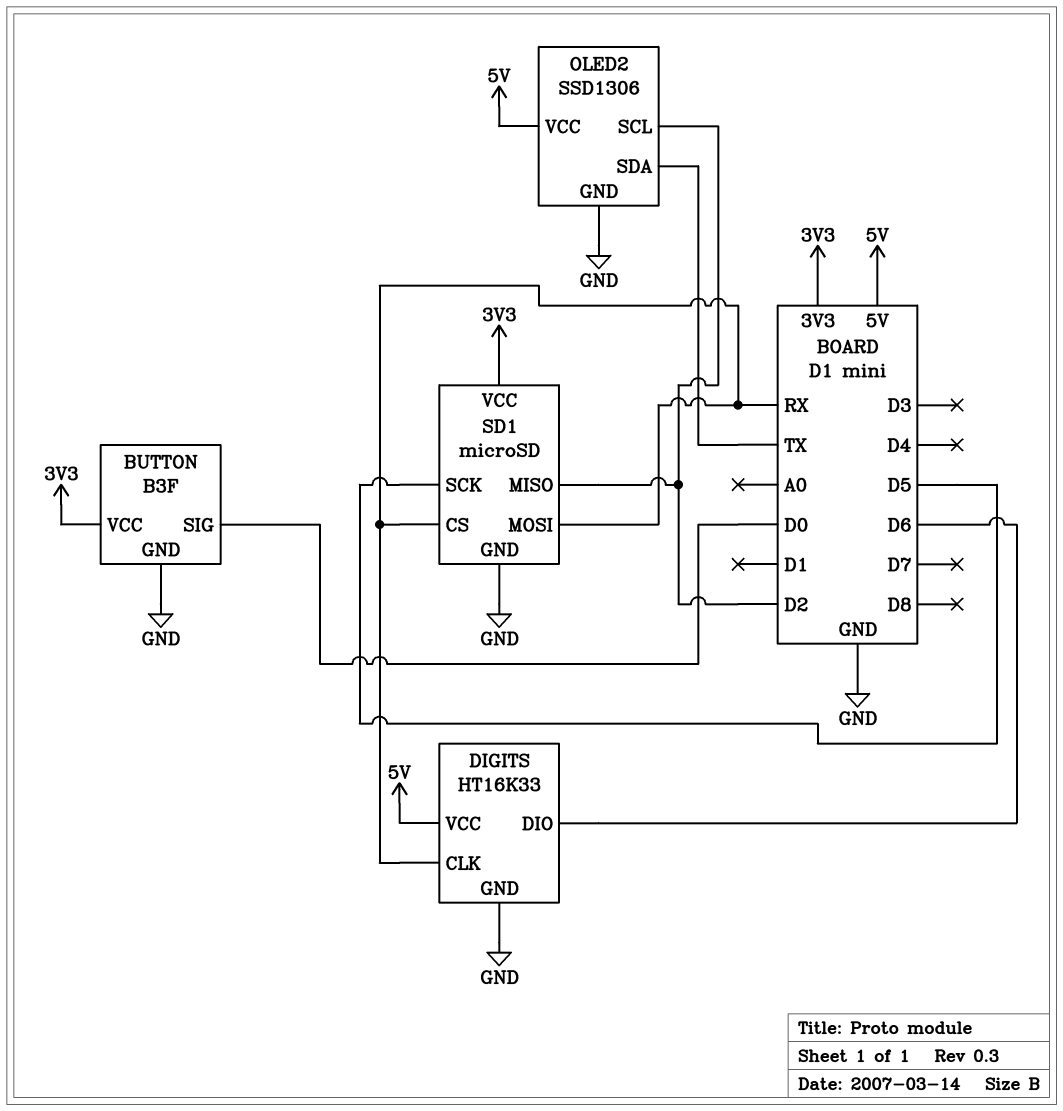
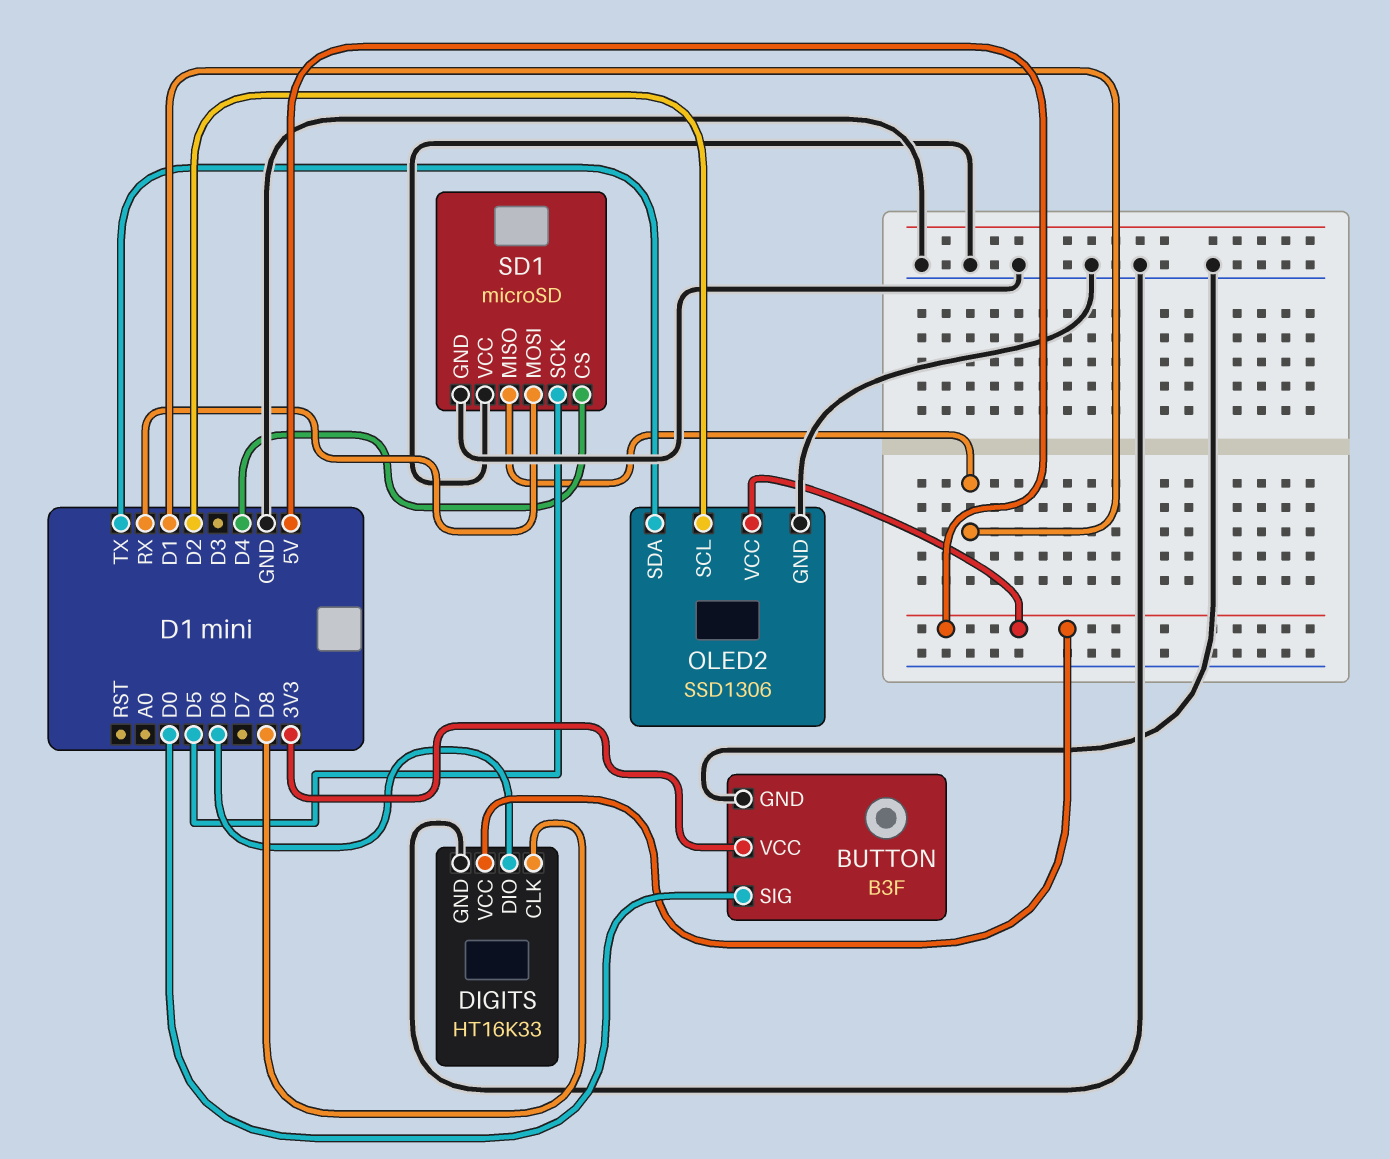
DIGITS pin CLK: RX -> D8
SD1 pin CS: RX -> D4
SD1 pin MISO: D2 -> D1
SD1 pin VCC: 3V3 -> GND

